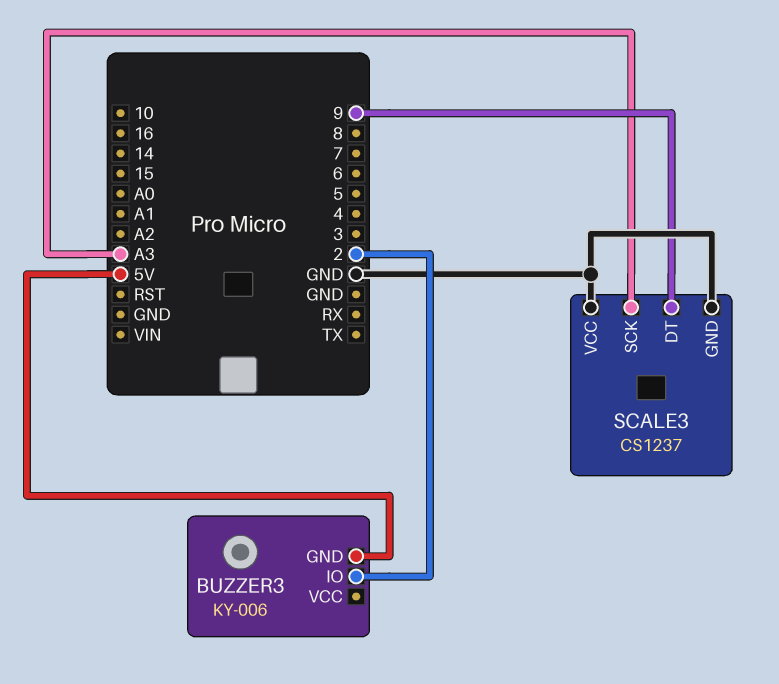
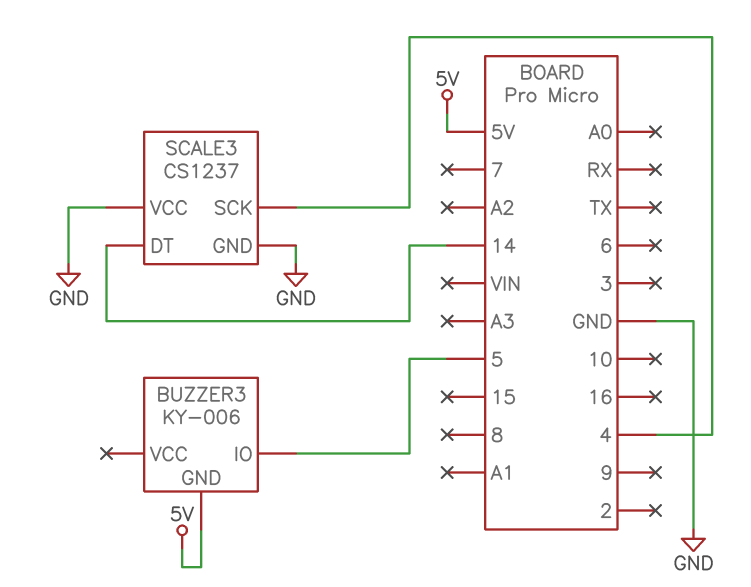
BUZZER3 pin IO: 2 -> 5
SCALE3 pin DT: 9 -> 14
SCALE3 pin SCK: A3 -> 4

